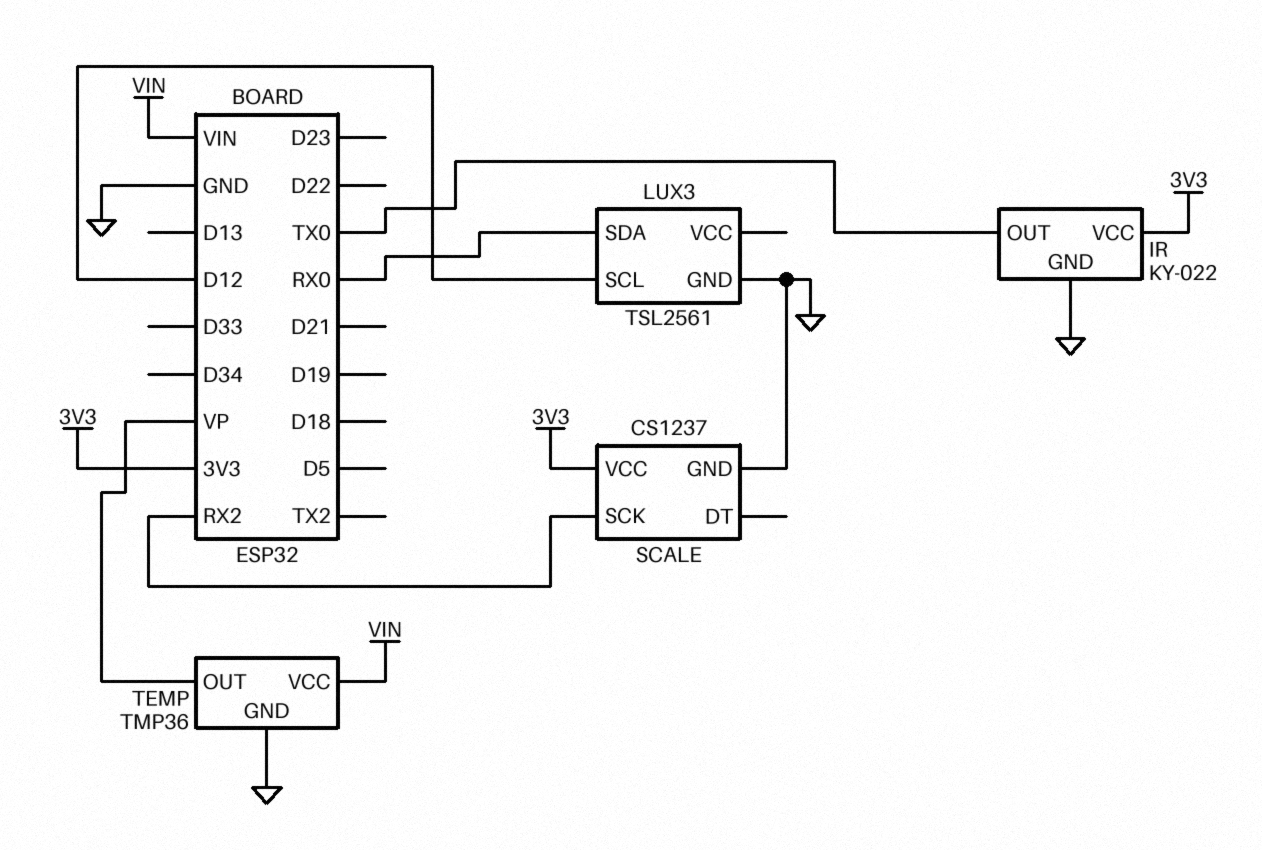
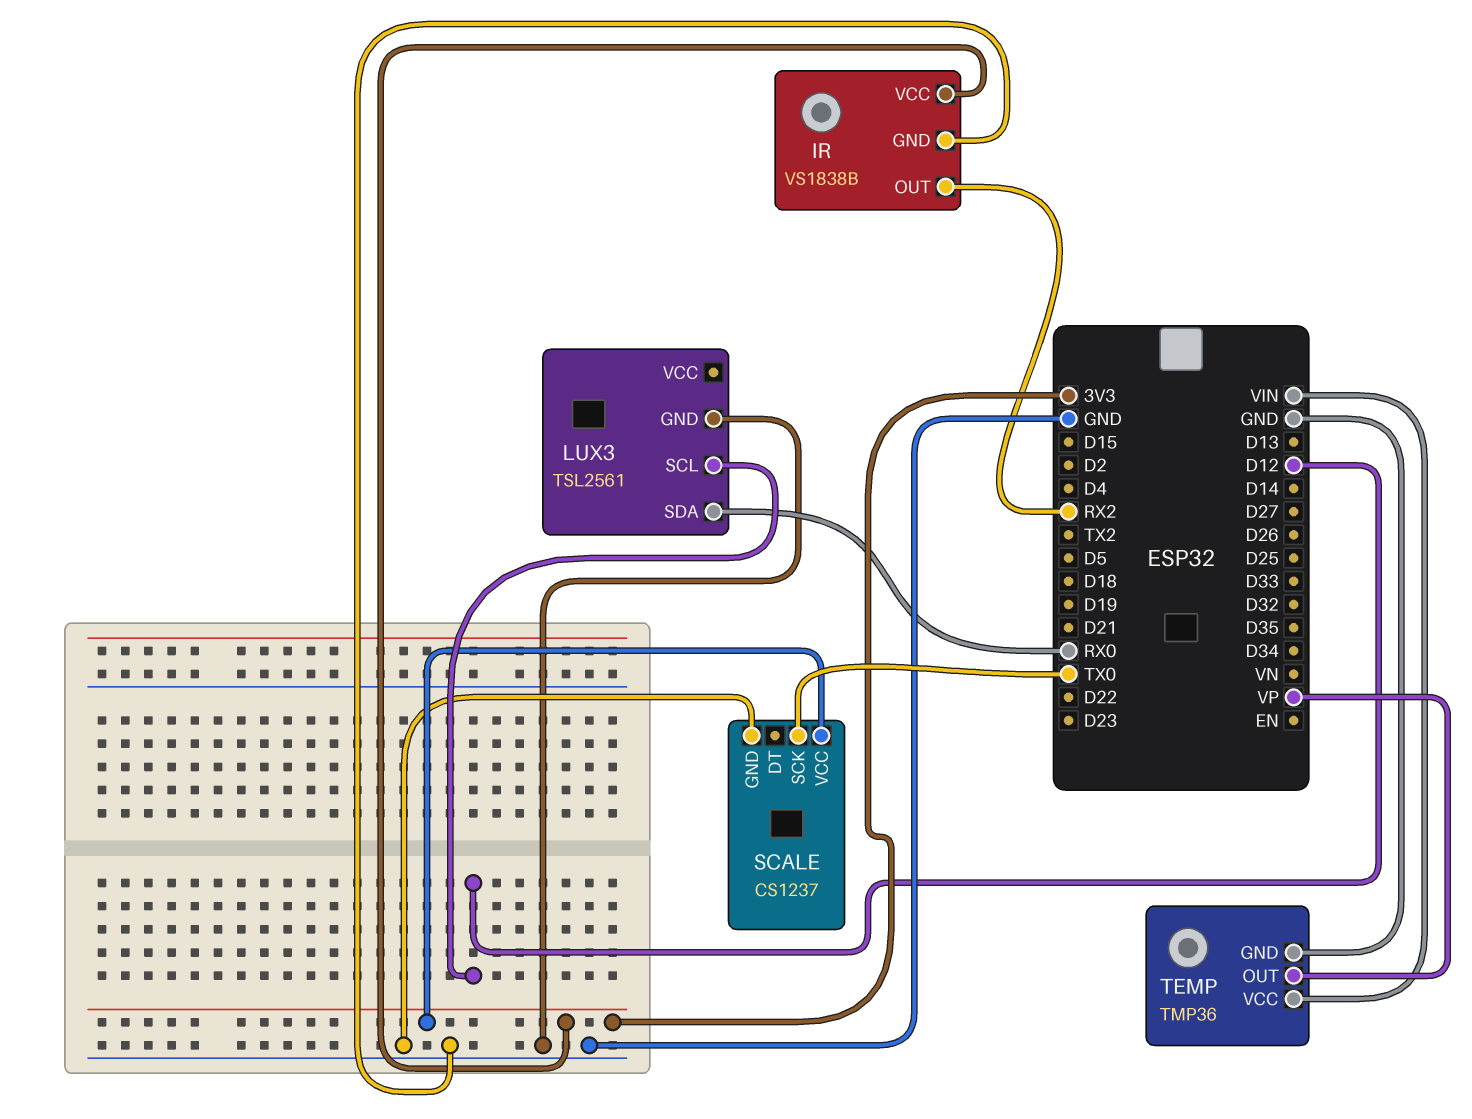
IR: KY-022 -> VS1838B
IR pin OUT: TX0 -> RX2
SCALE pin SCK: RX2 -> TX0

